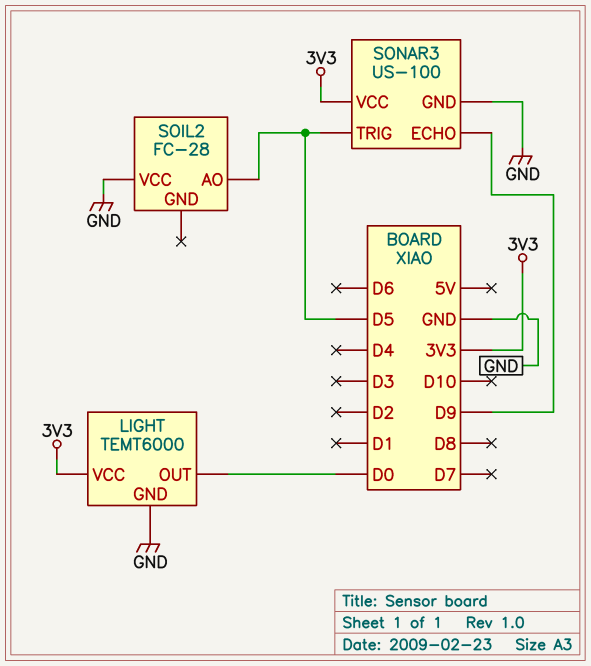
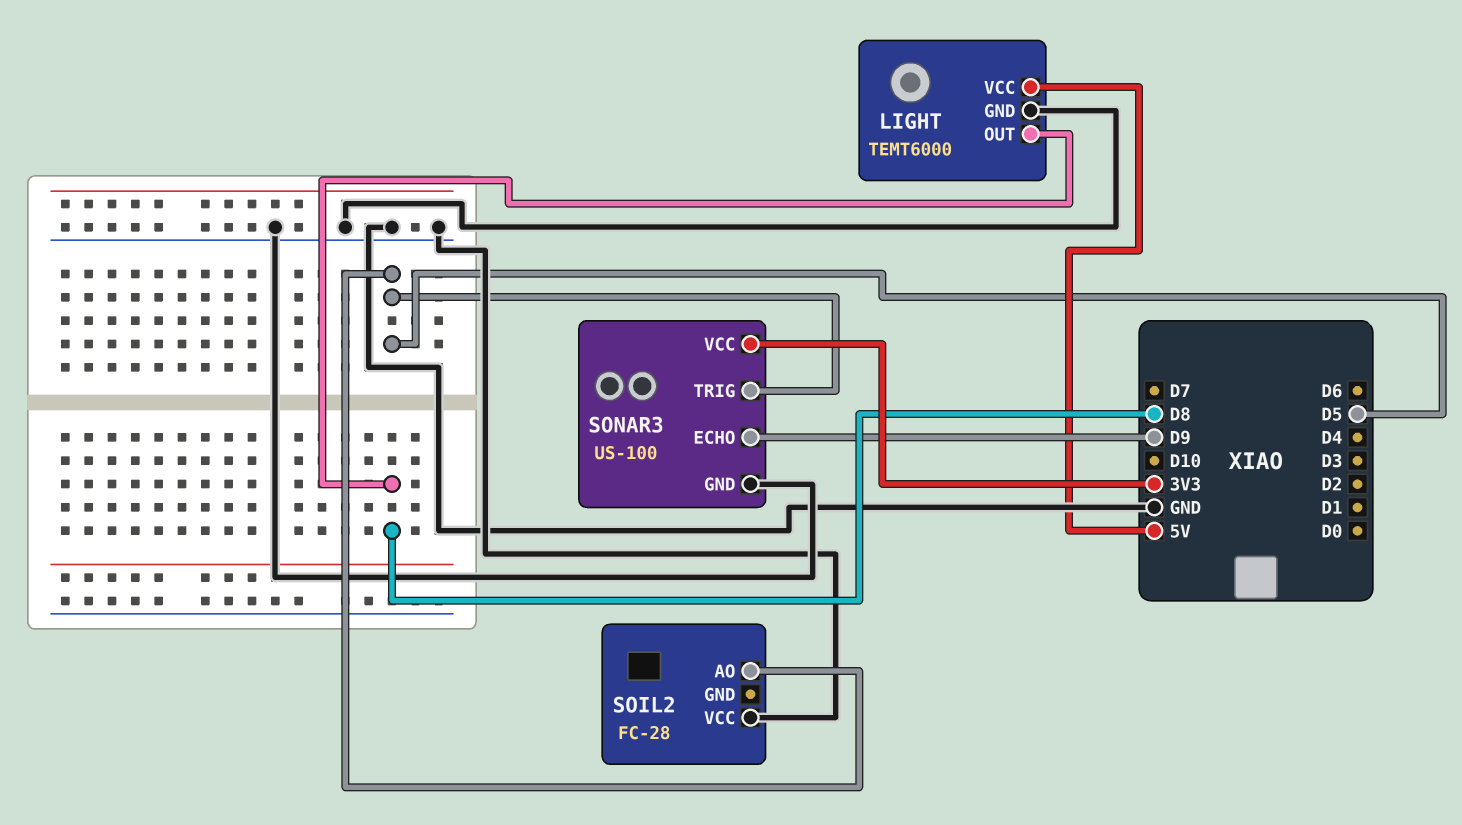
LIGHT pin OUT: D0 -> D8
LIGHT pin VCC: 3V3 -> 5V

